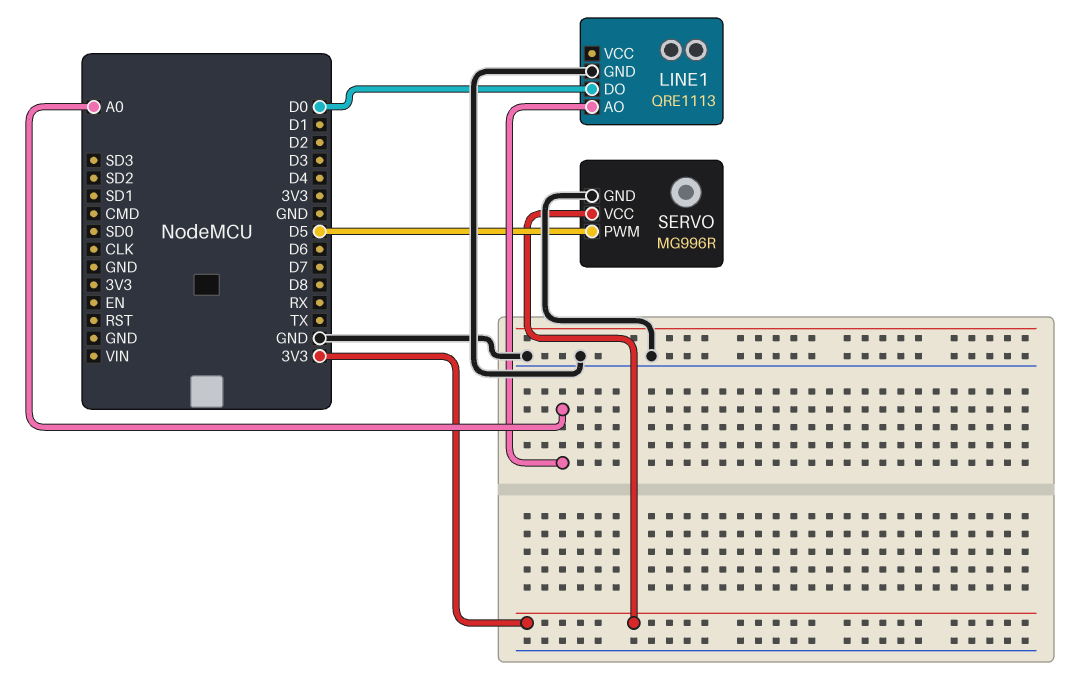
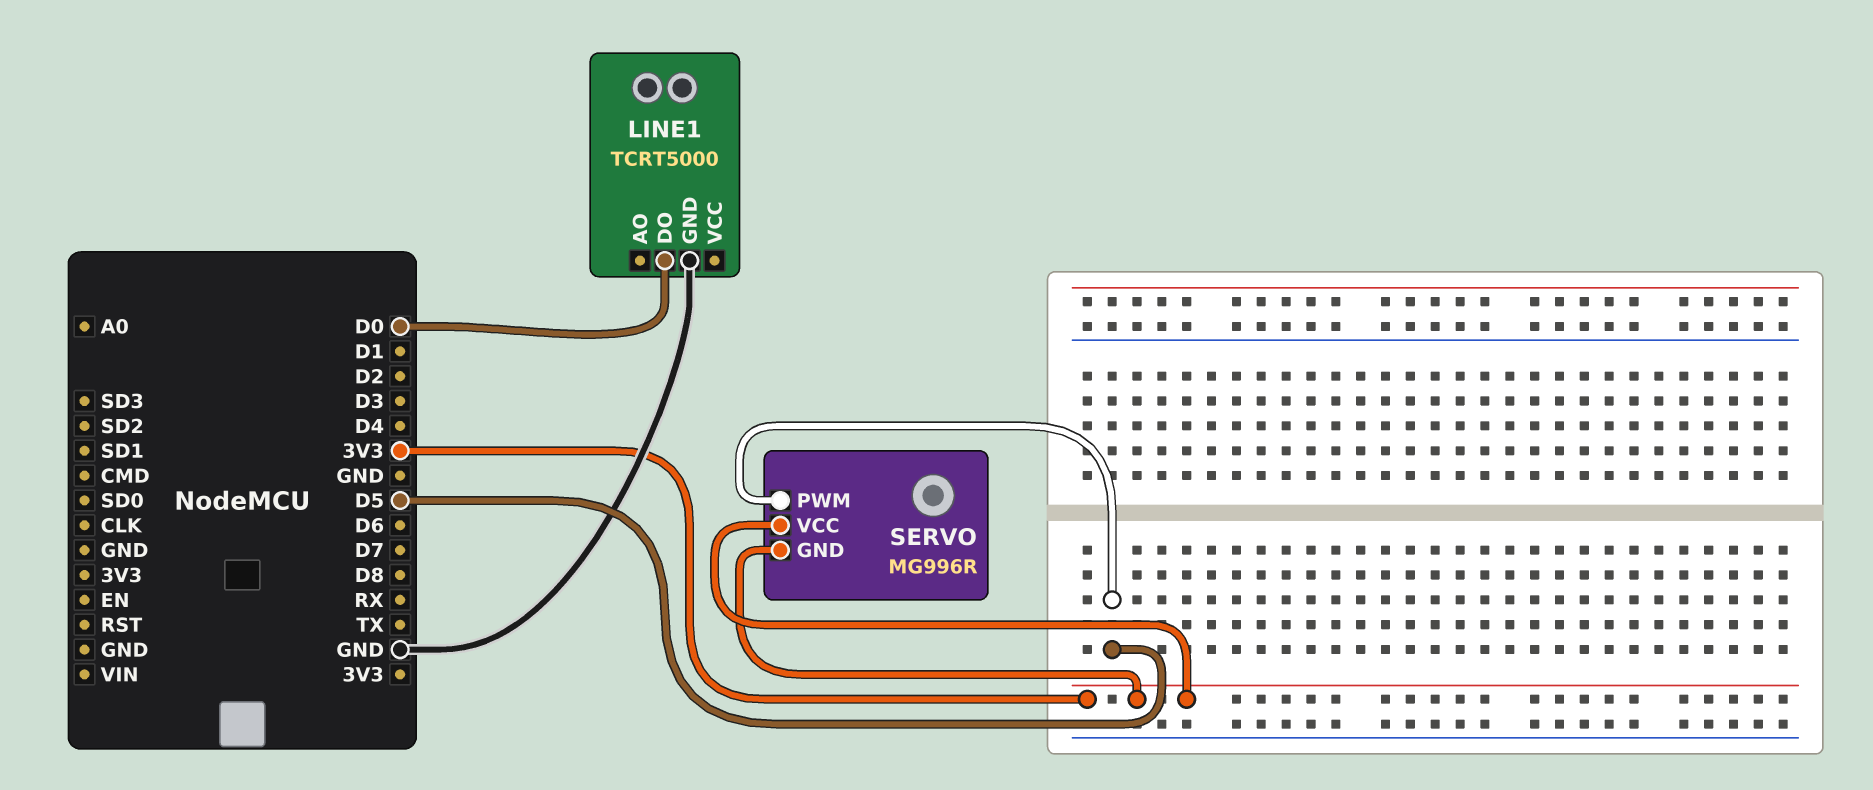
LINE1: QRE1113 -> TCRT5000
LINE1 pin AO: A0 -> none
SERVO pin GND: GND -> 3V3

